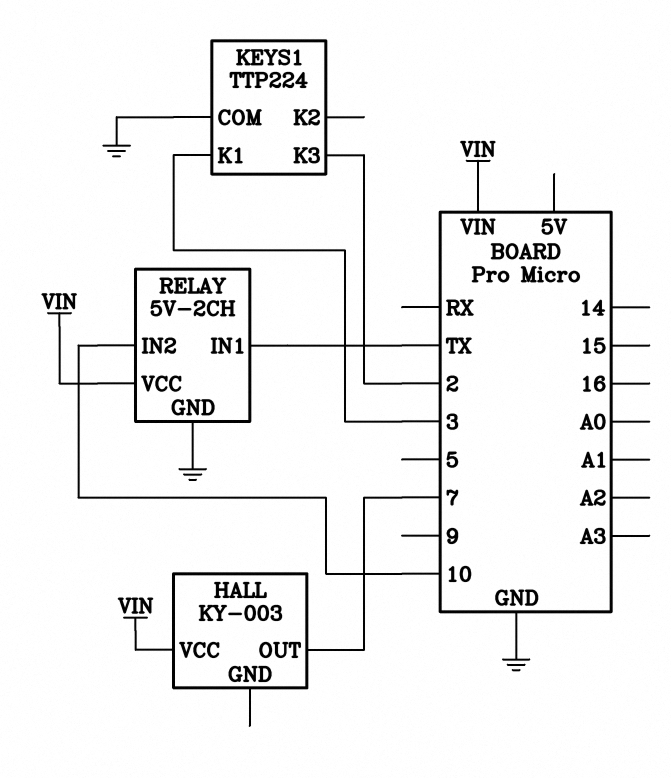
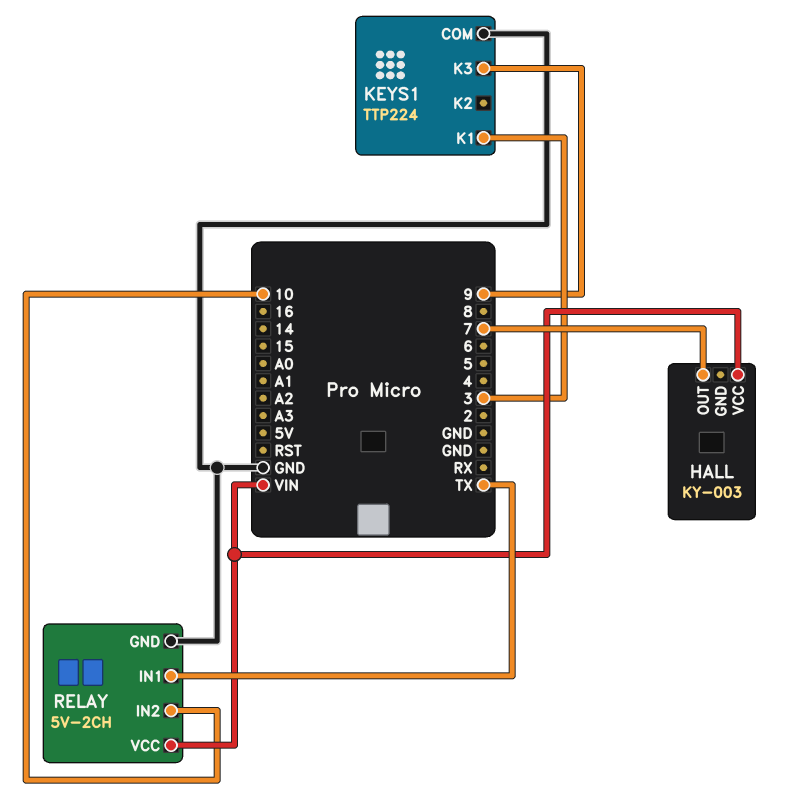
KEYS1 pin K3: 2 -> 9

